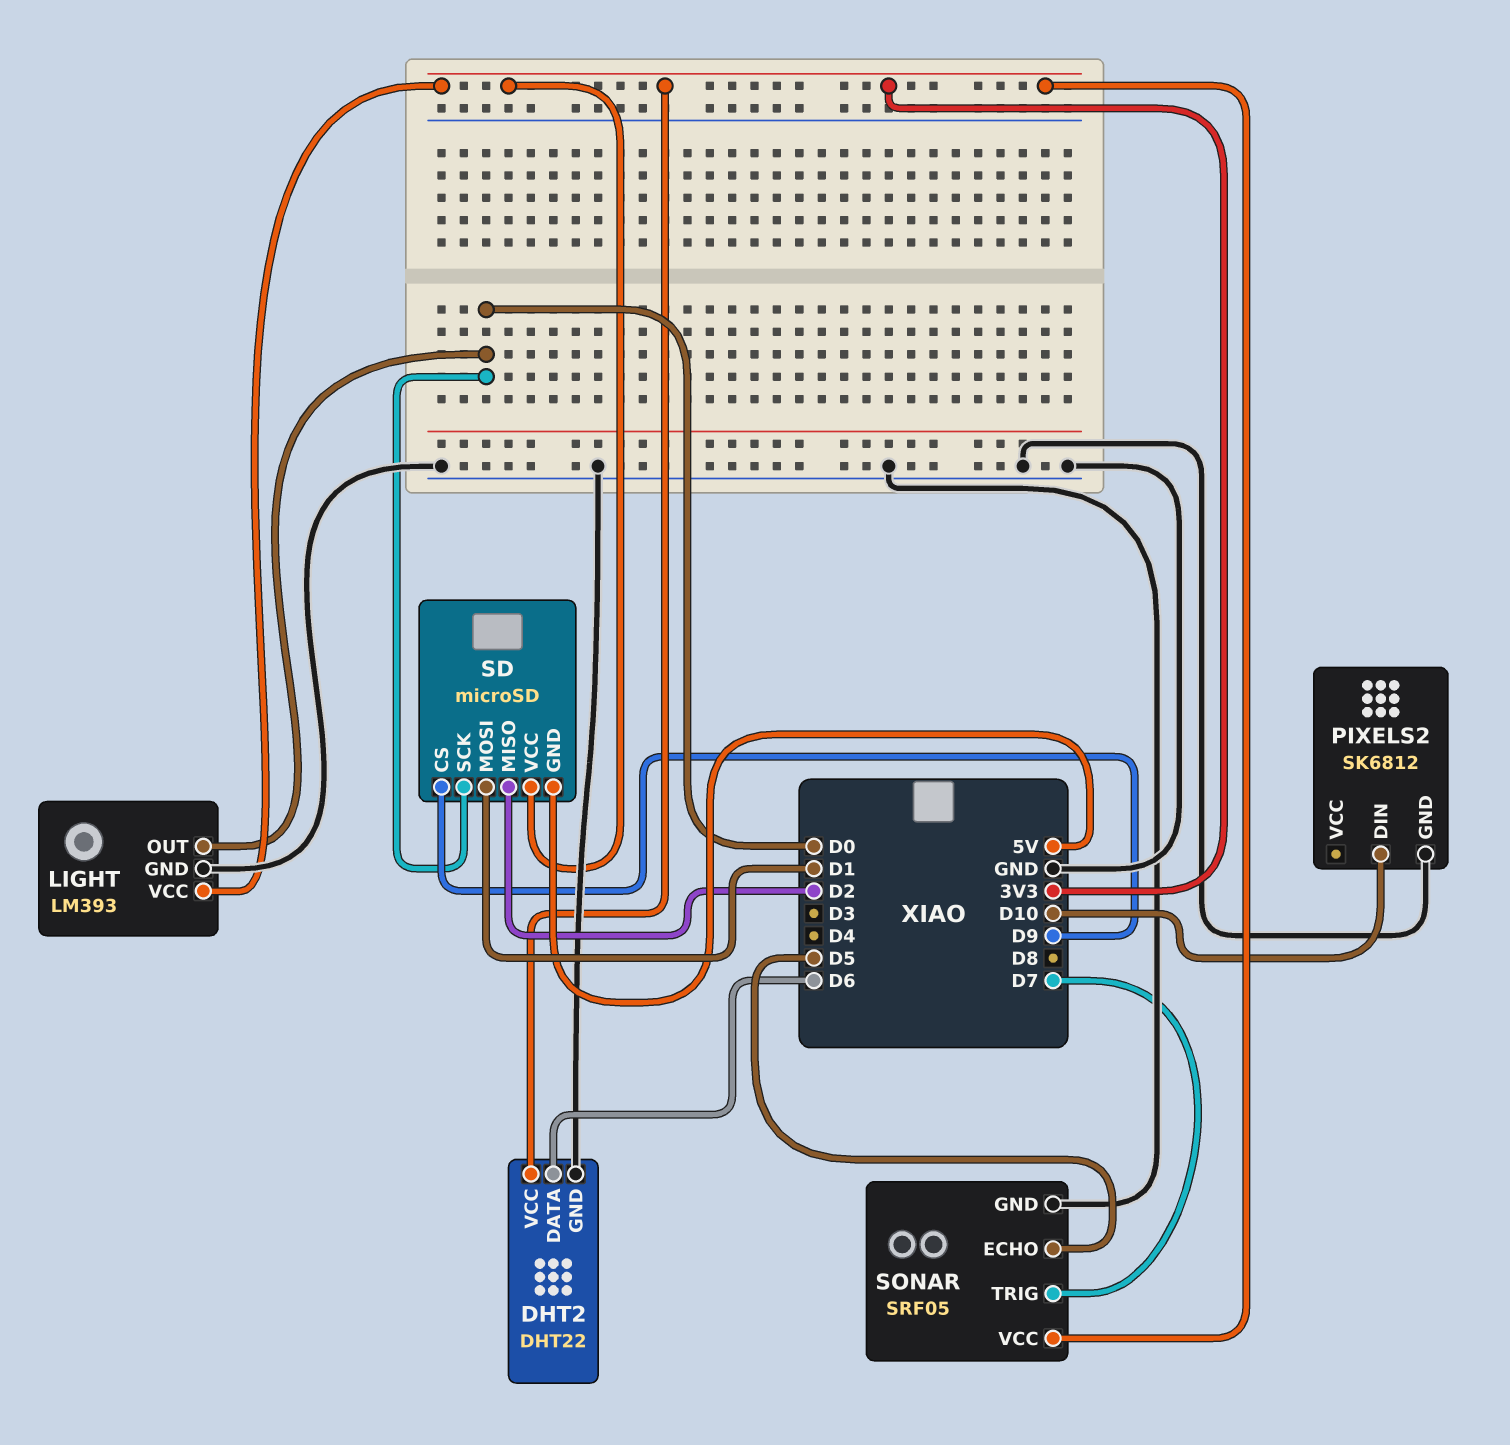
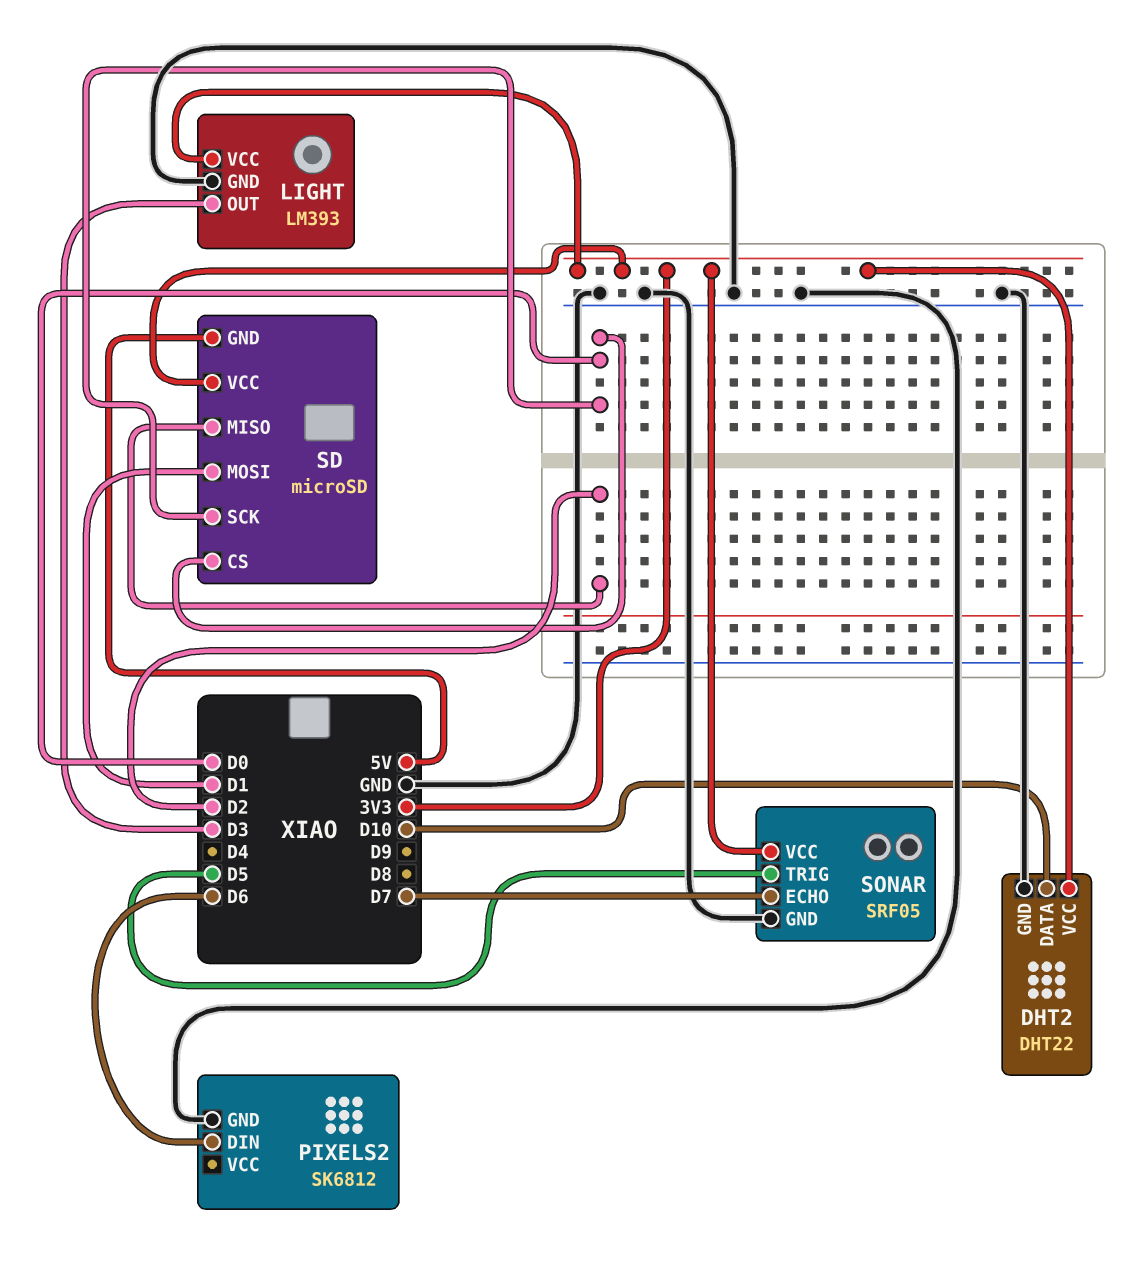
DHT2 pin DATA: D6 -> D10
LIGHT pin OUT: D0 -> D3
PIXELS2 pin DIN: D10 -> D6
SD pin CS: D9 -> D0
SONAR pin ECHO: D5 -> D7
SONAR pin TRIG: D7 -> D5

